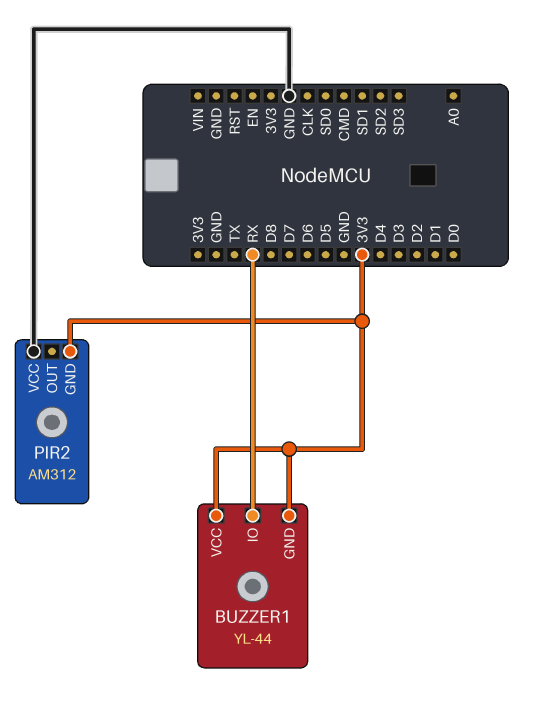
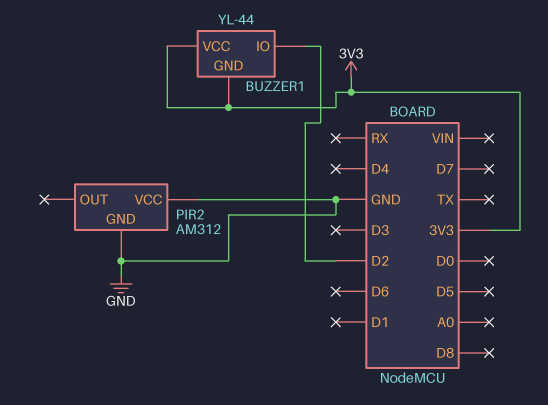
BUZZER1 pin IO: RX -> D2
PIR2 pin GND: 3V3 -> GND

